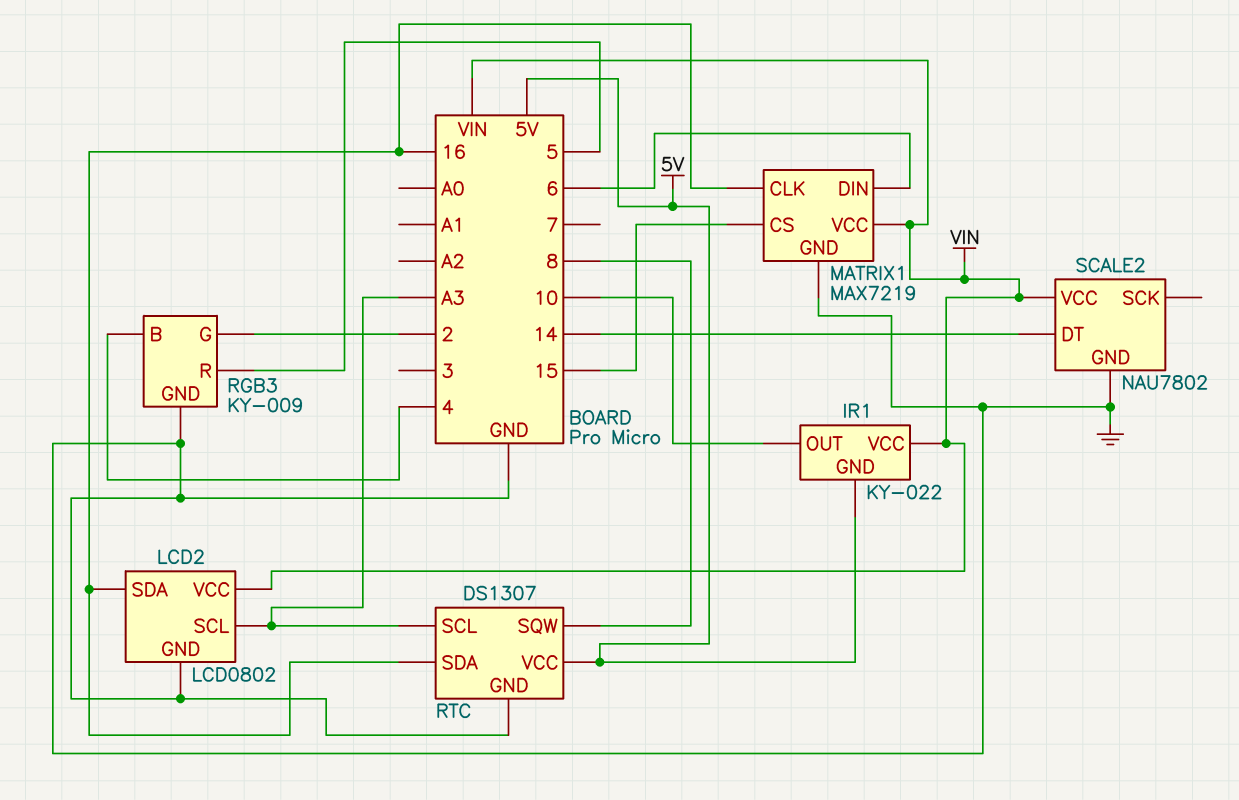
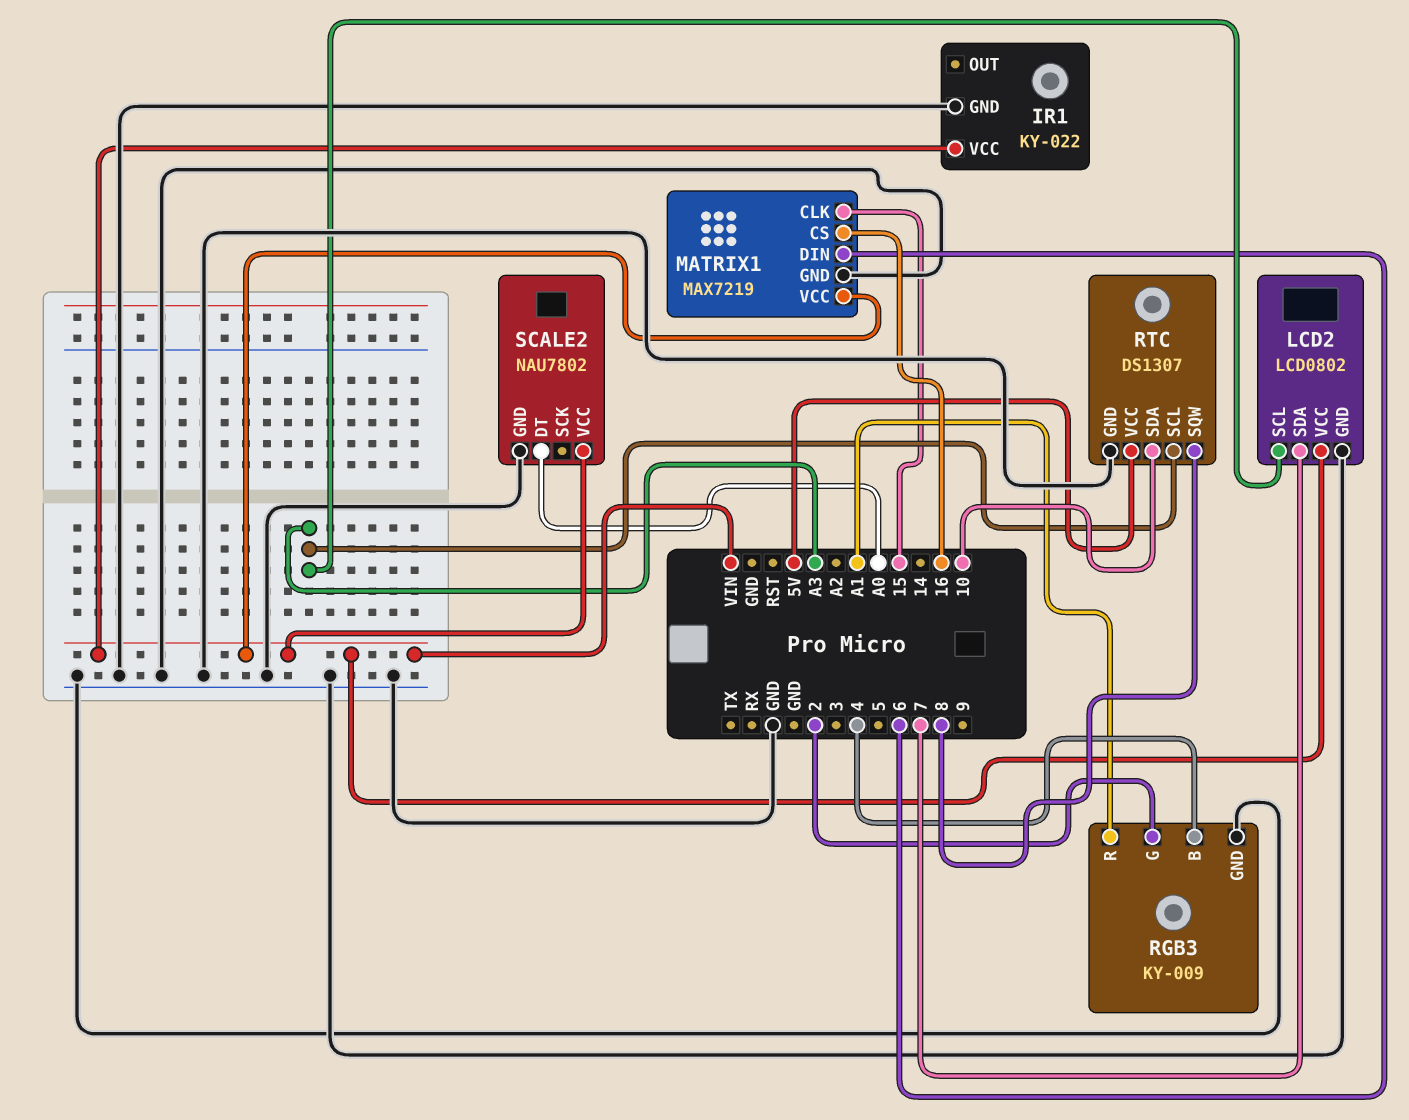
IR1 pin GND: 5V -> GND
IR1 pin OUT: 10 -> none
LCD2 pin SDA: 16 -> 7
MATRIX1 pin CLK: 16 -> 15
MATRIX1 pin CS: 15 -> 16
RGB3 pin R: 5 -> A1
RTC pin SDA: 16 -> 10
SCALE2 pin DT: 14 -> A0

